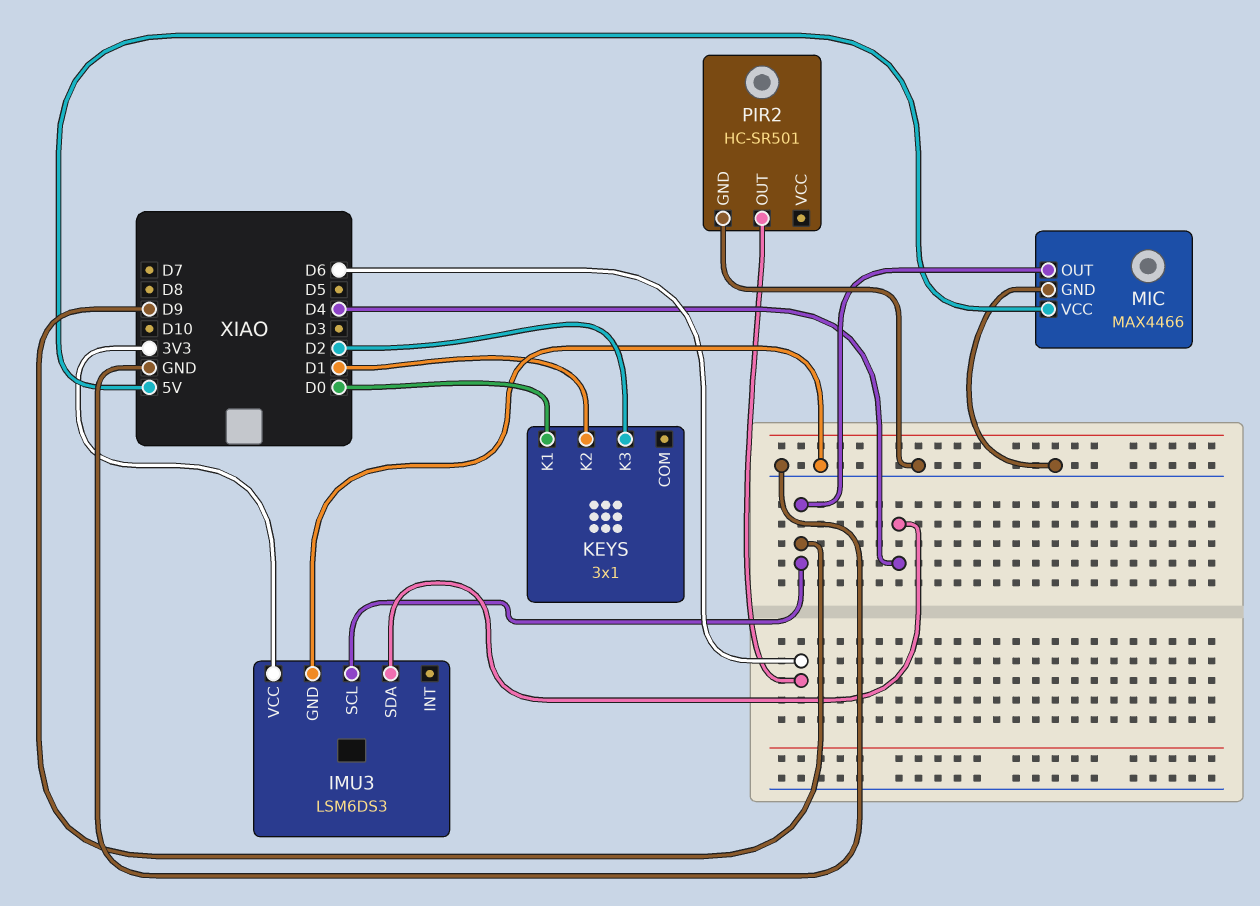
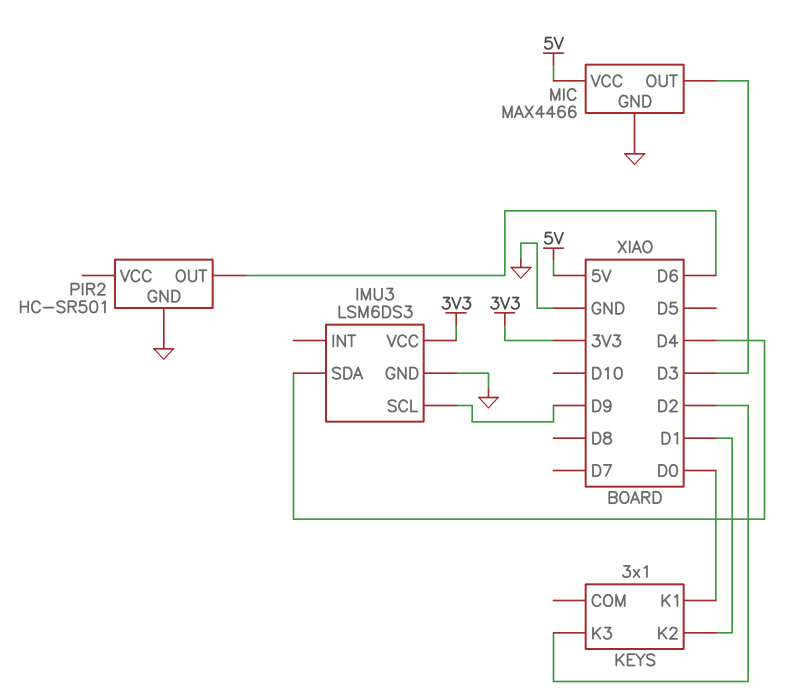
MIC pin OUT: D9 -> D3

